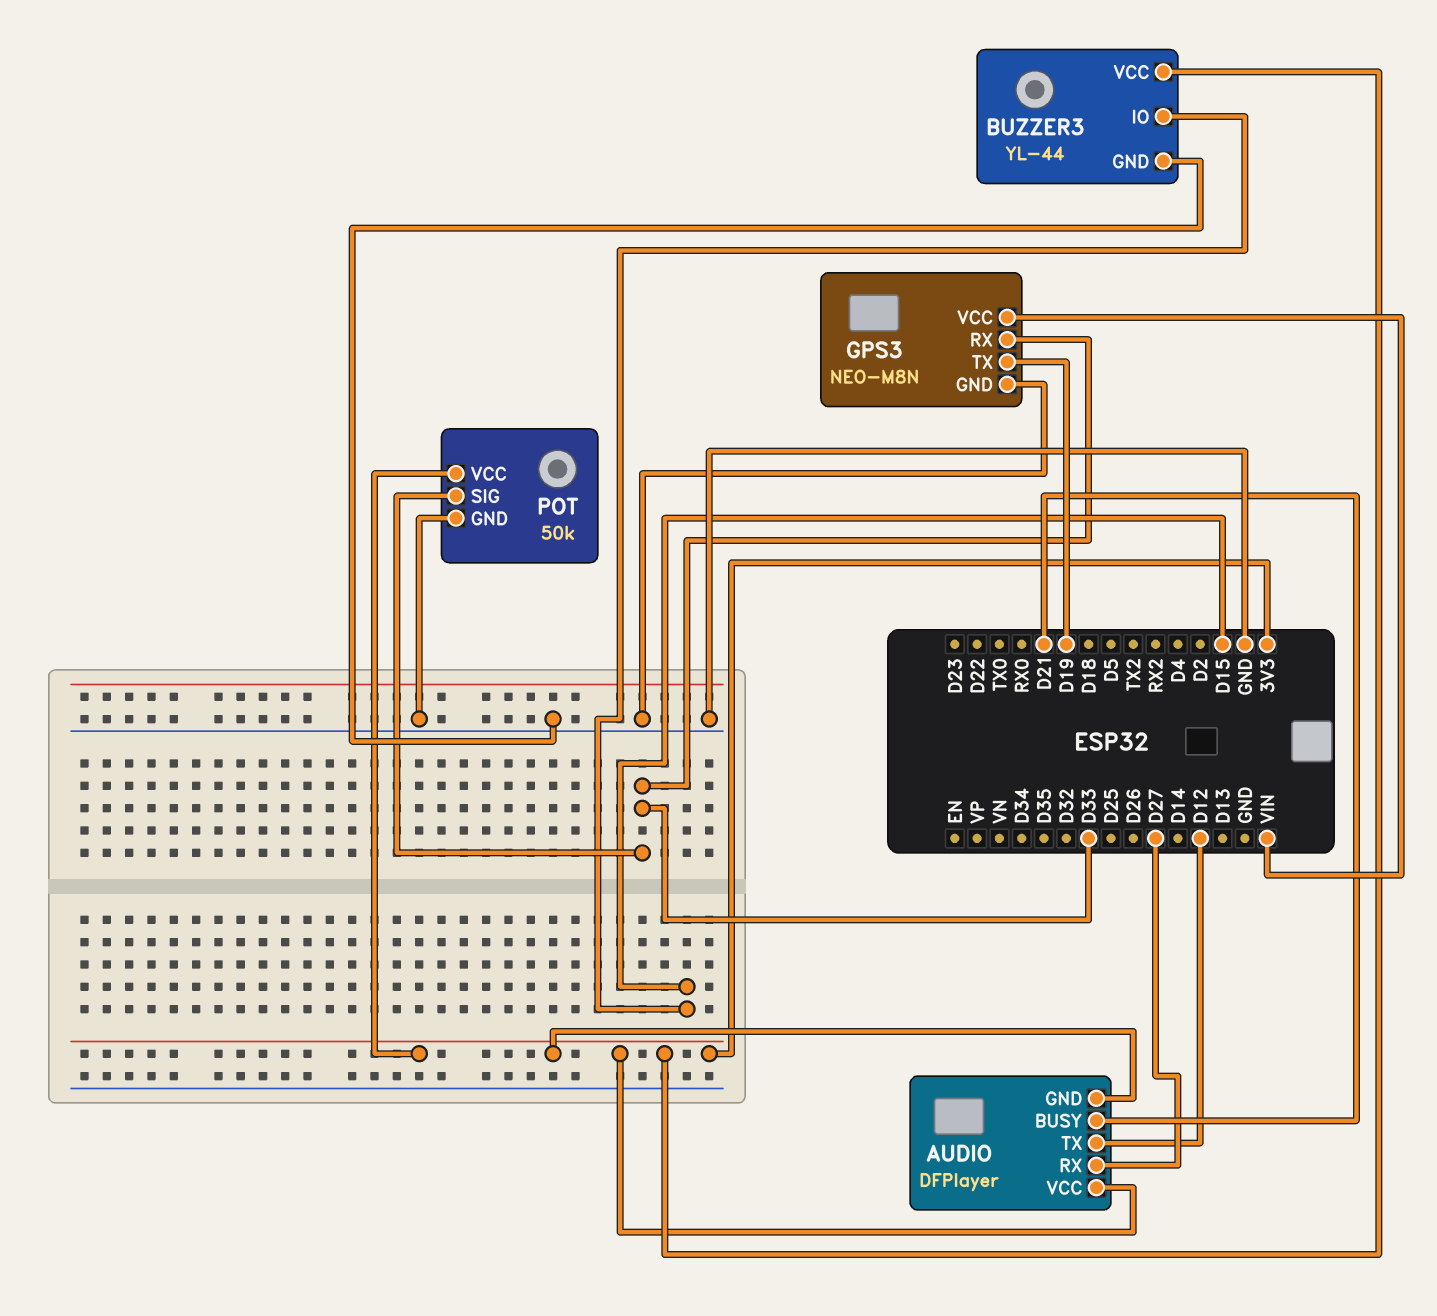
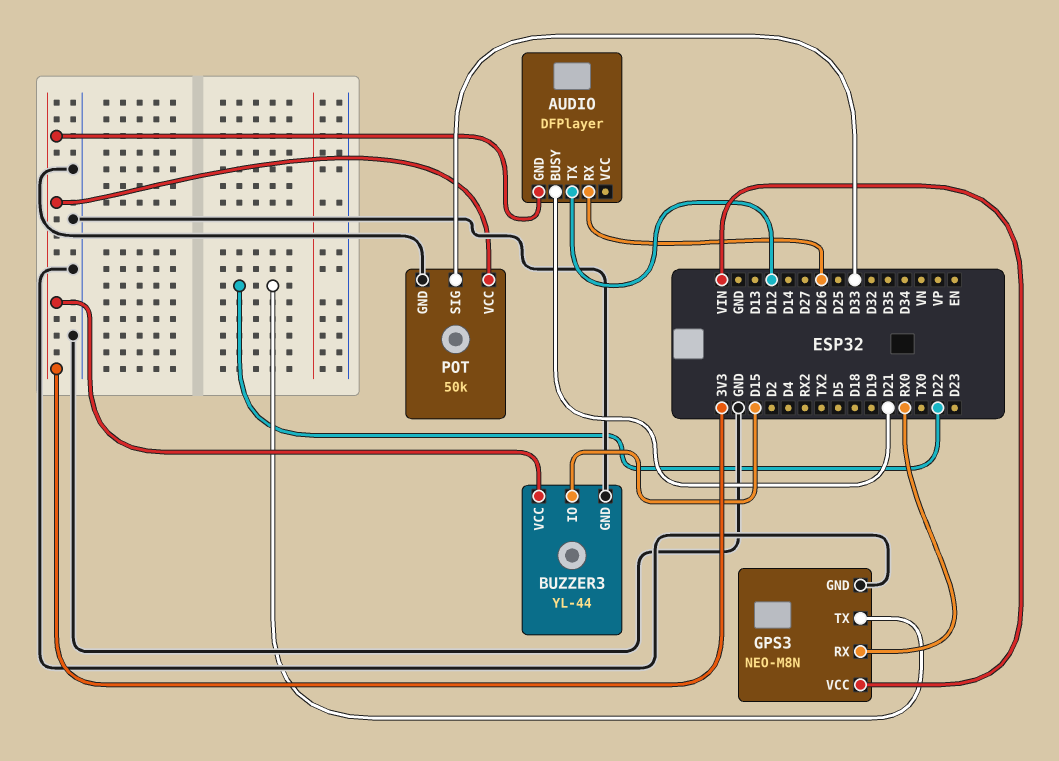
AUDIO pin RX: D27 -> D26
AUDIO pin VCC: 3V3 -> none
GPS3 pin RX: D33 -> RX0
GPS3 pin TX: D19 -> D22

